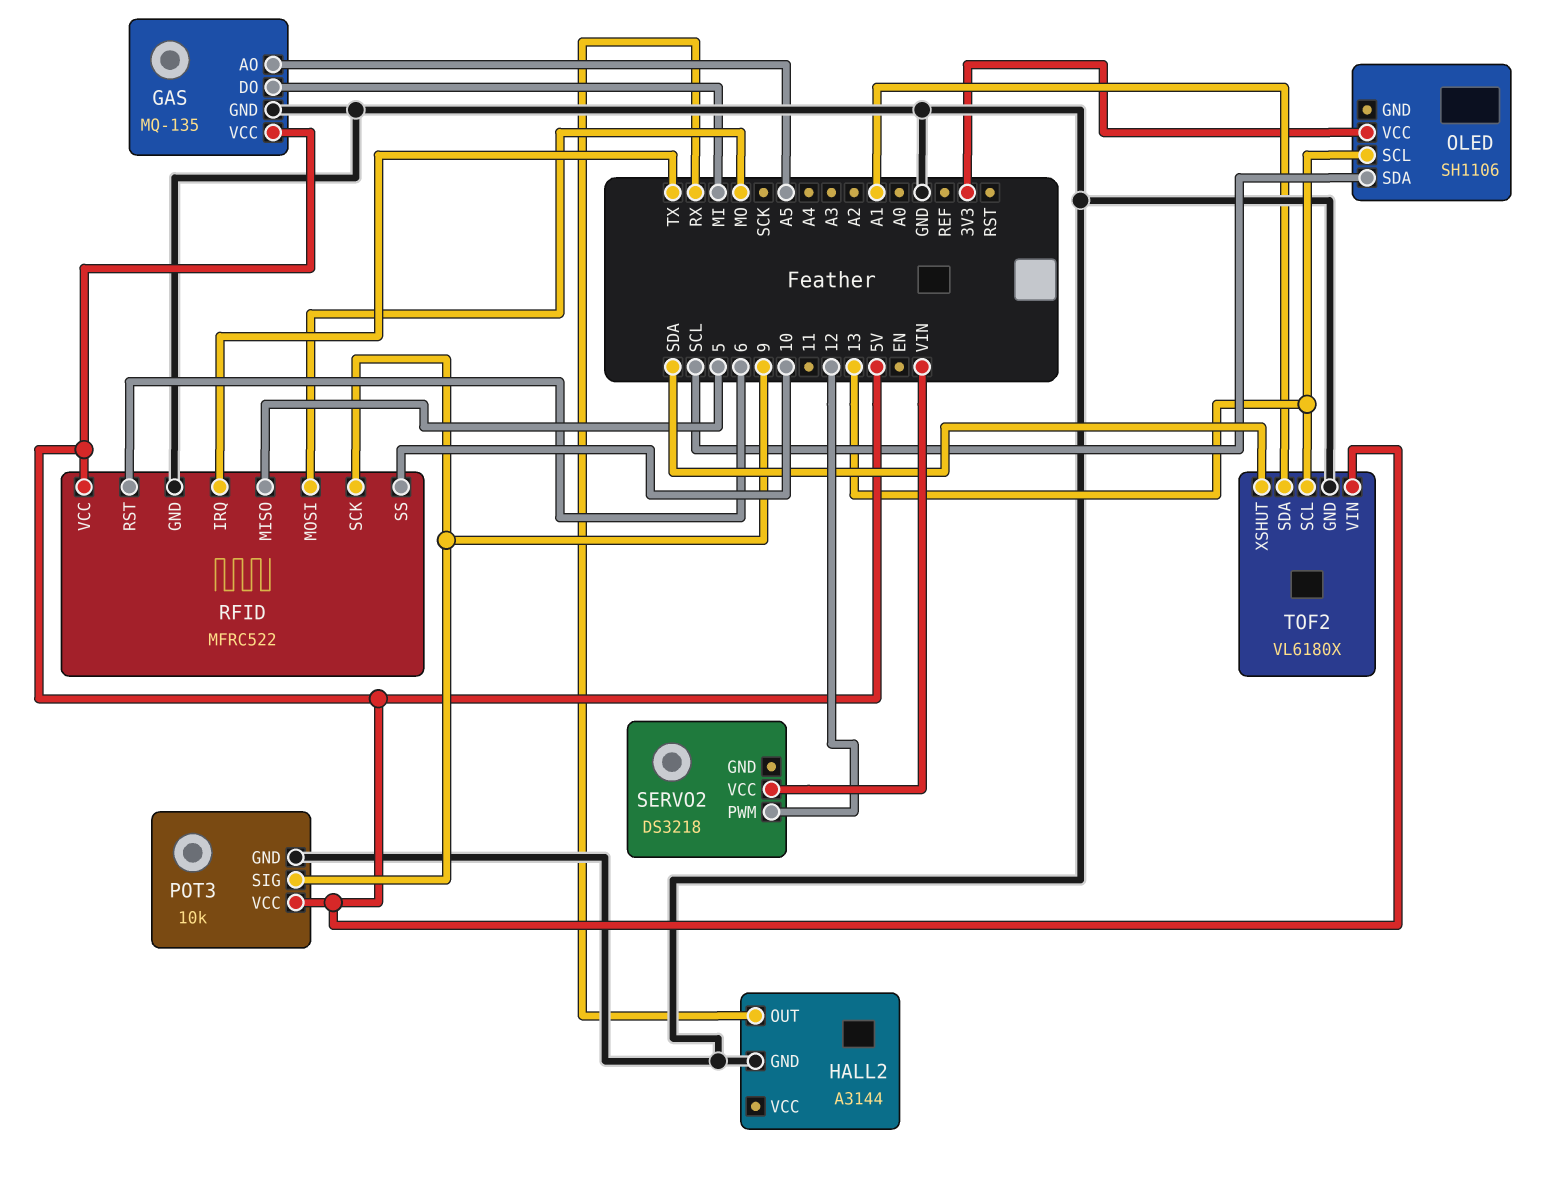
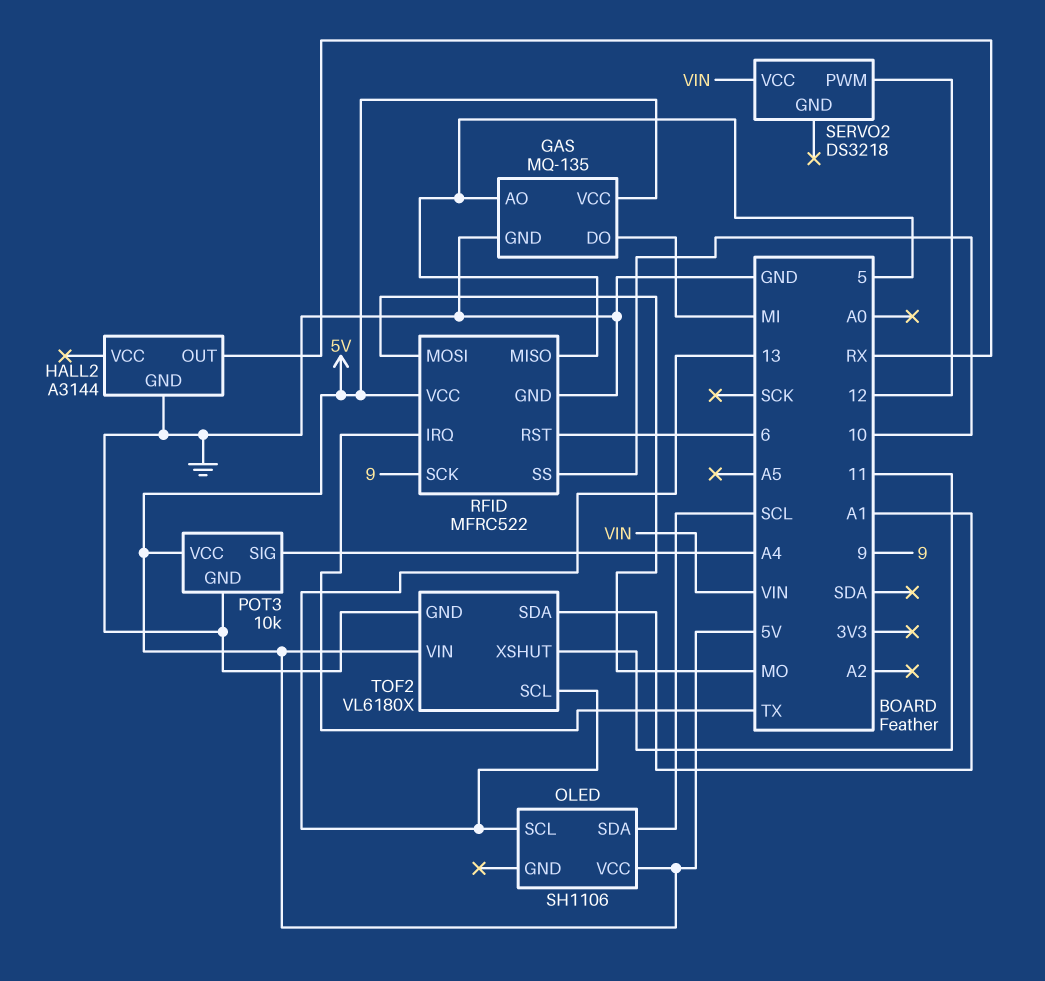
GAS pin AO: A5 -> 5
OLED pin VCC: 3V3 -> 5V
POT3 pin SIG: 9 -> A4
TOF2 pin XSHUT: SDA -> 11

